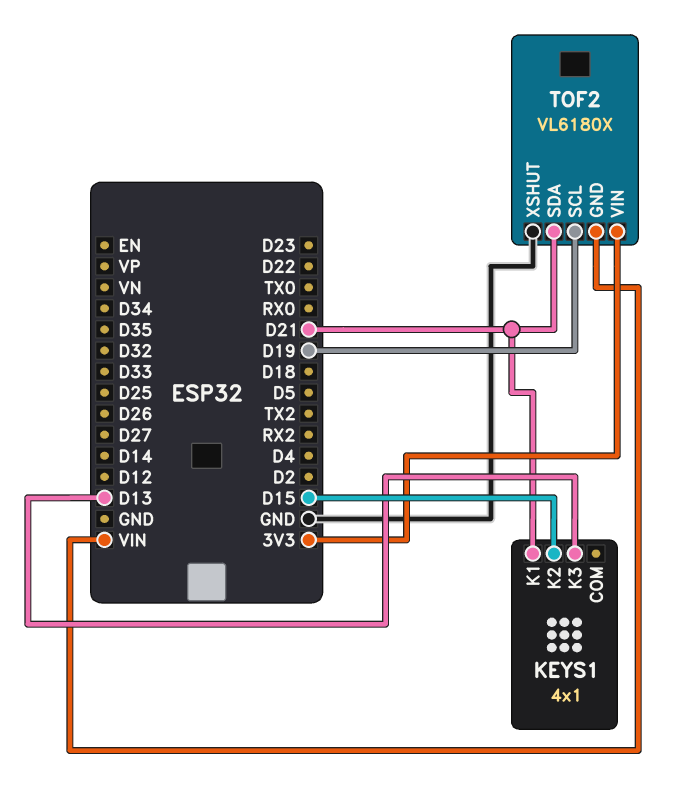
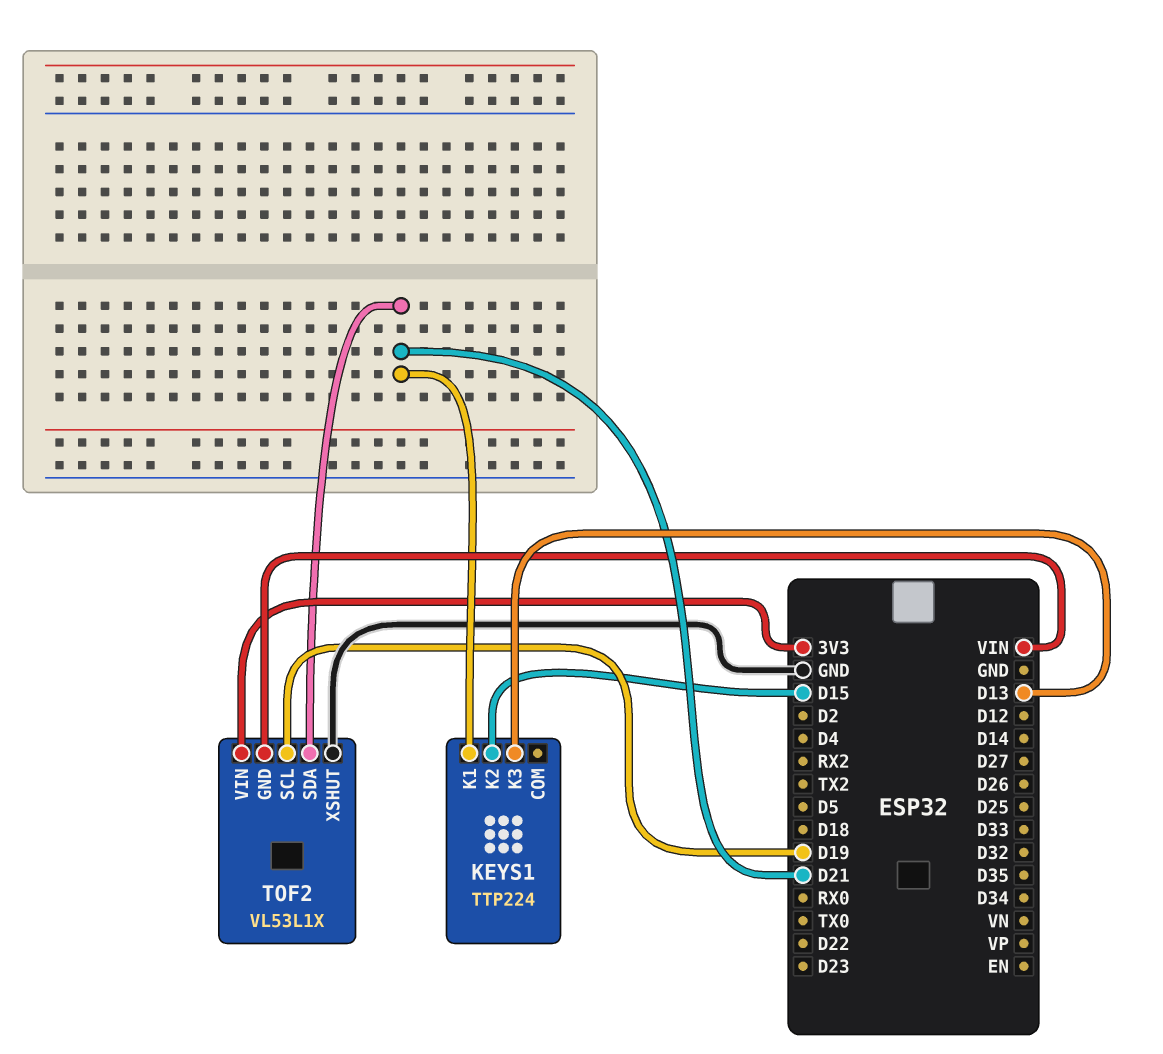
KEYS1: 4x1 -> TTP224
TOF2: VL6180X -> VL53L1X

